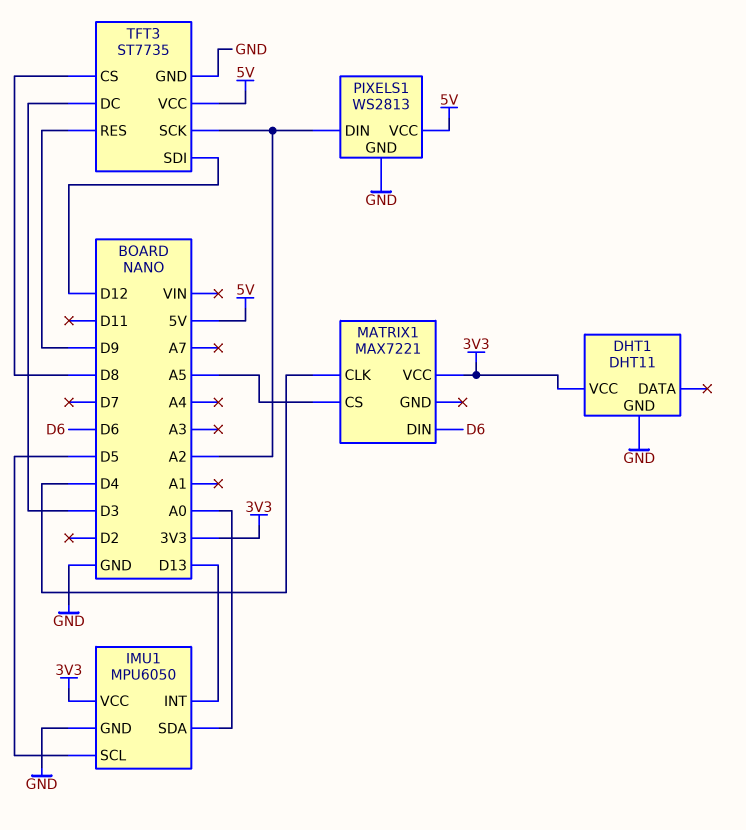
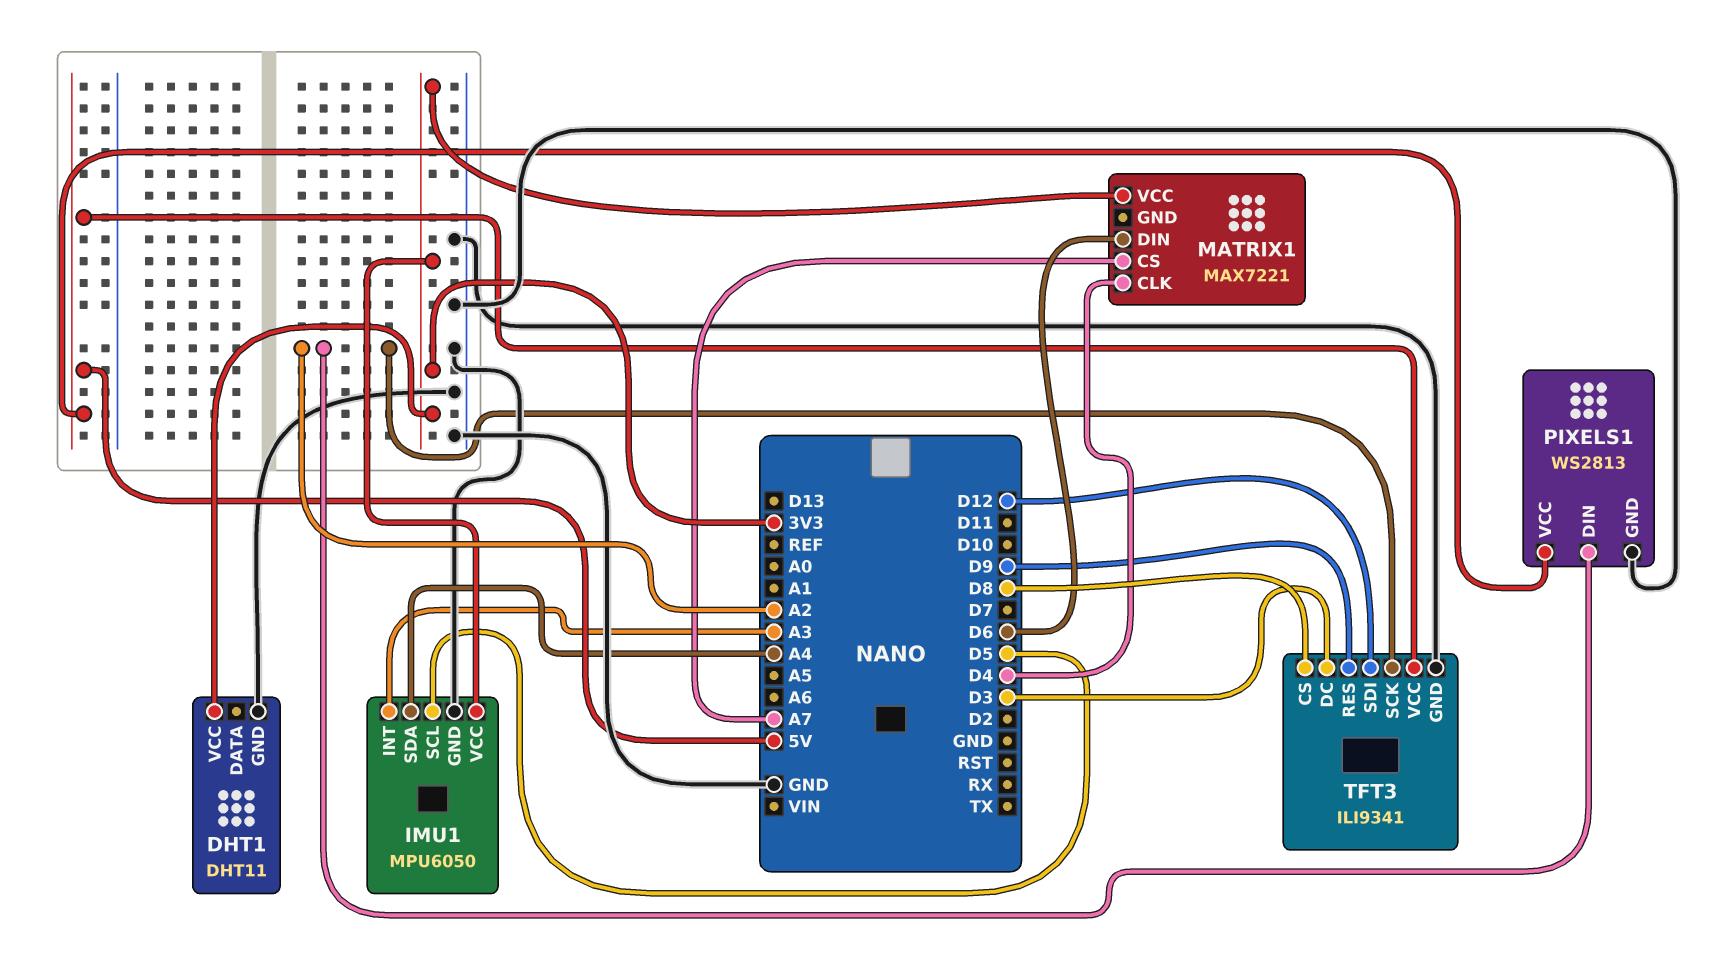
IMU1 pin INT: D13 -> A3
IMU1 pin SDA: A0 -> A4
MATRIX1 pin CS: A5 -> A7
TFT3: ST7735 -> ILI9341

